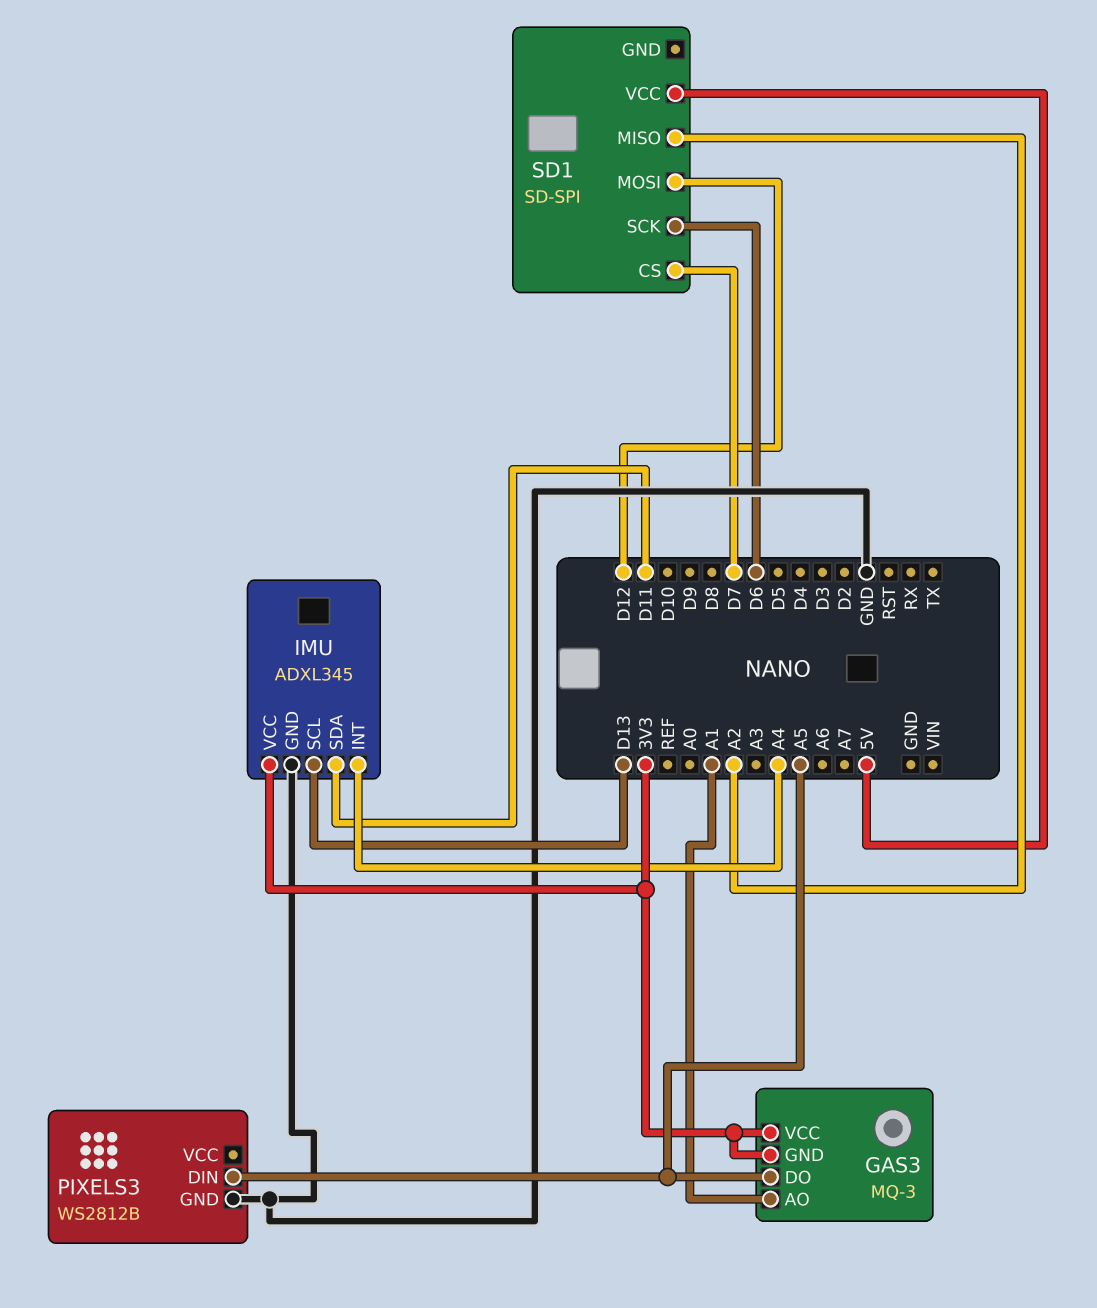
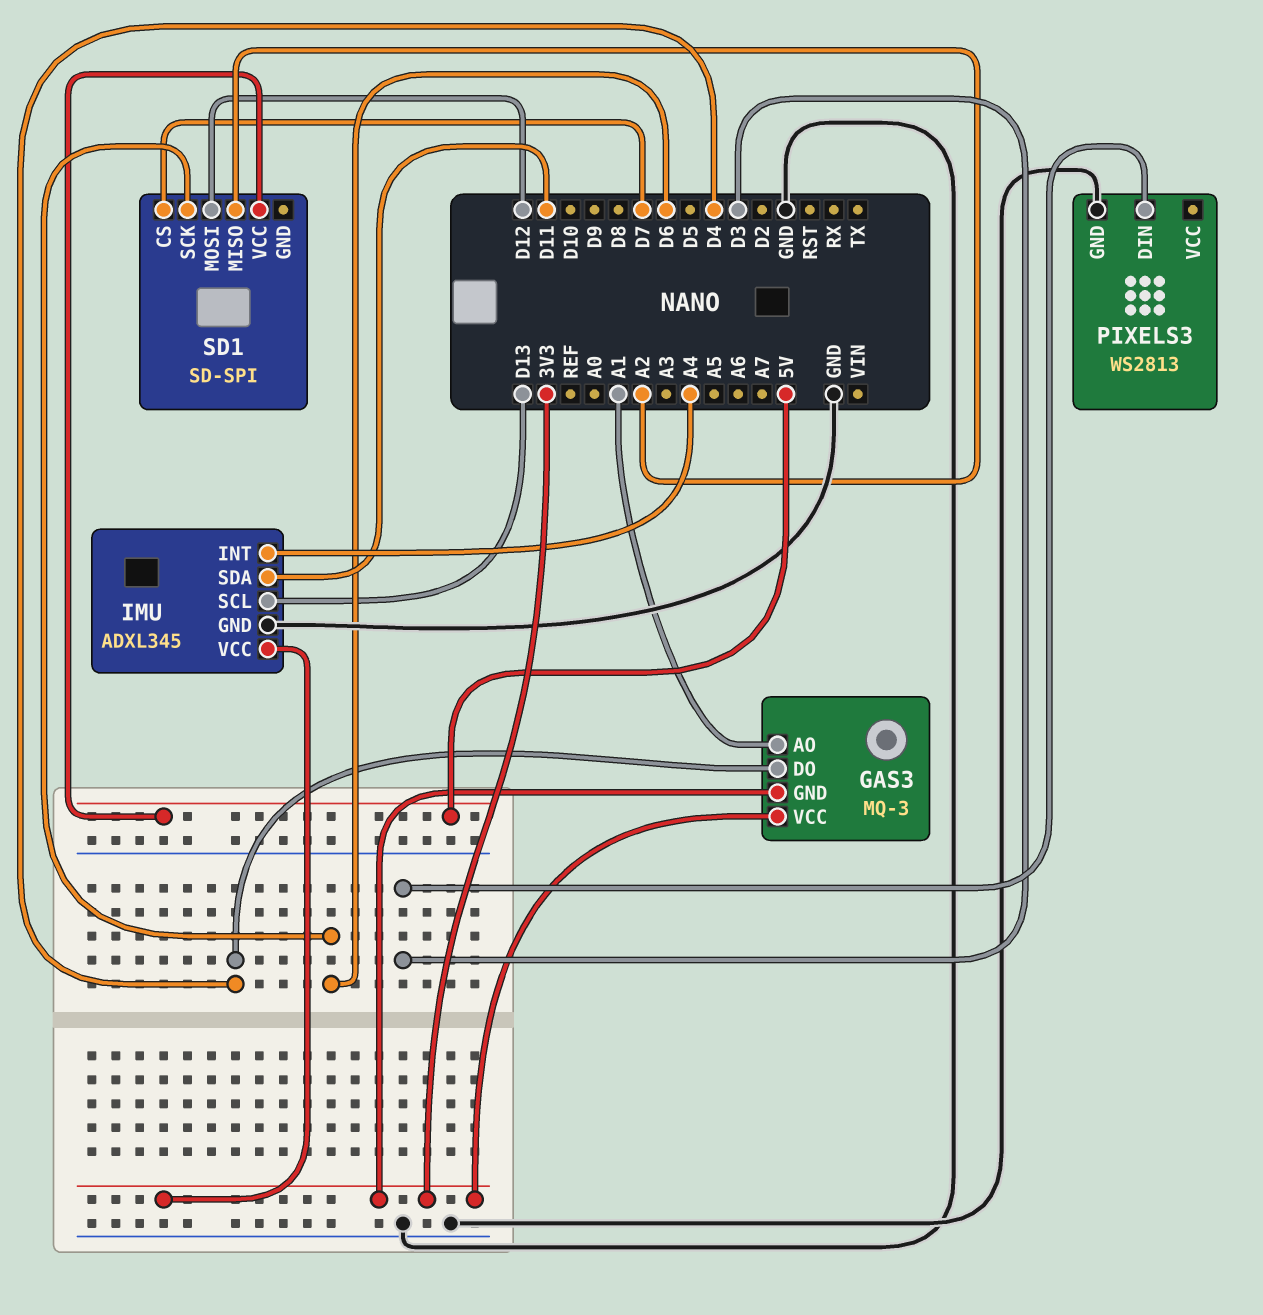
GAS3 pin DO: A5 -> D4
PIXELS3: WS2812B -> WS2813
PIXELS3 pin DIN: A5 -> D3

